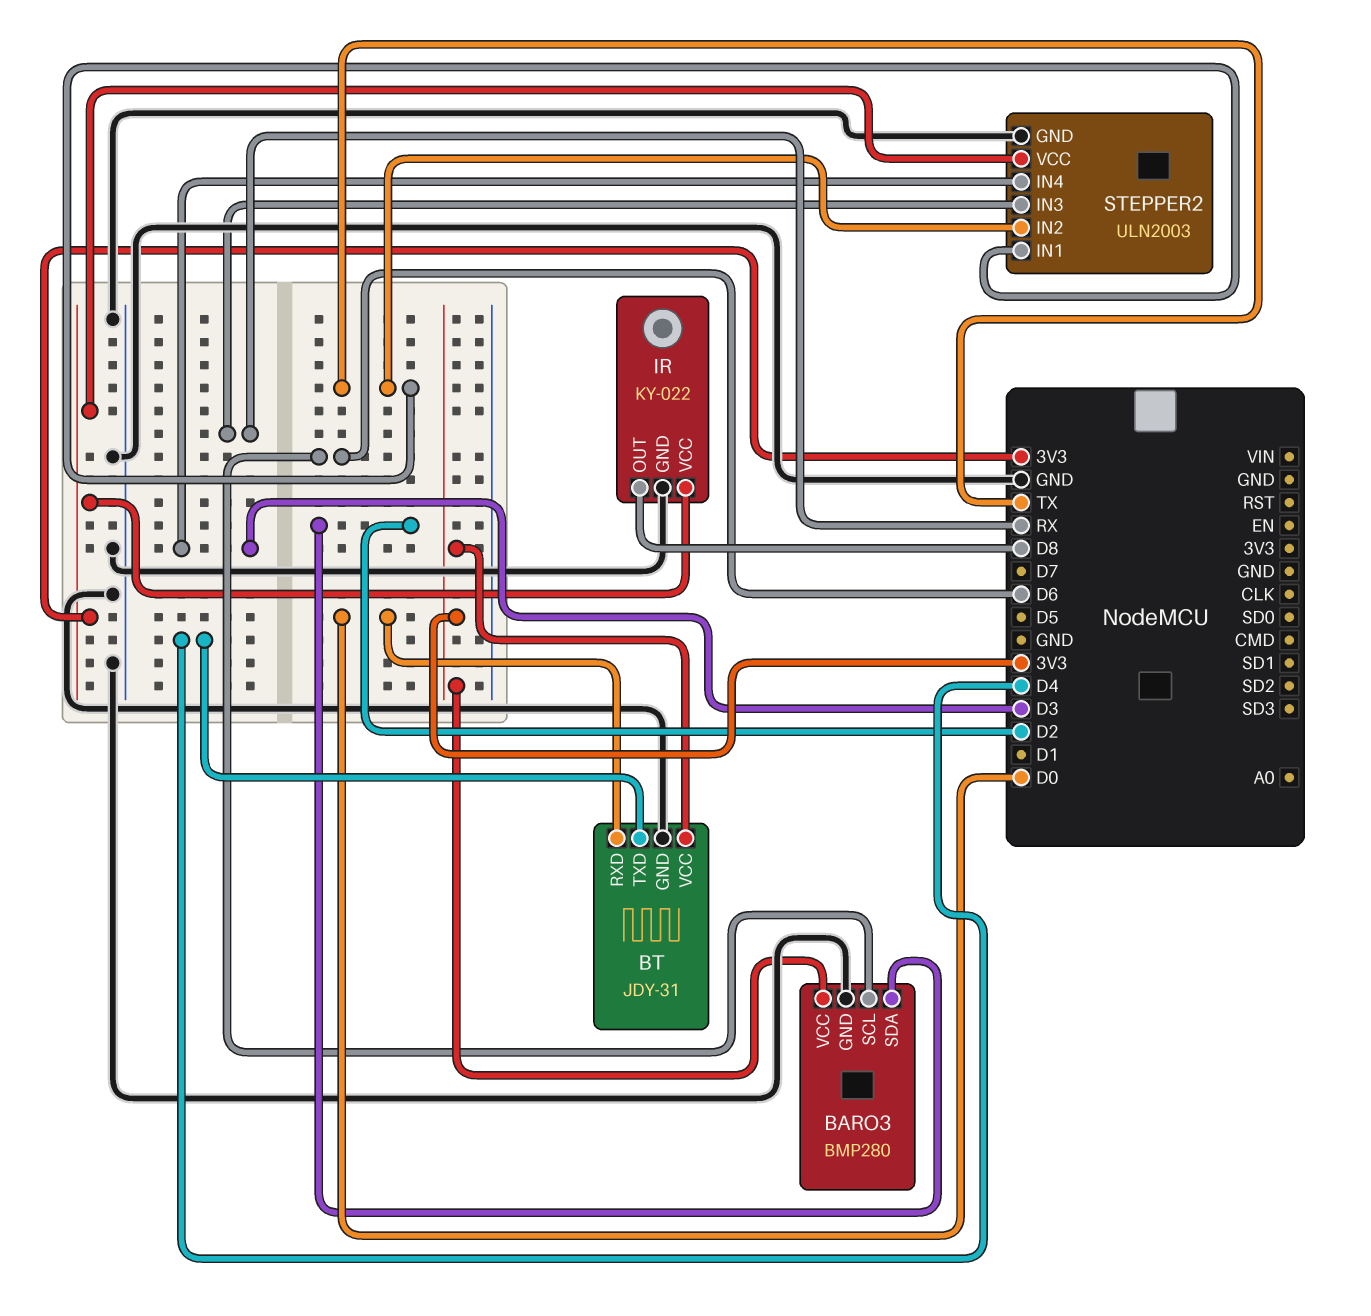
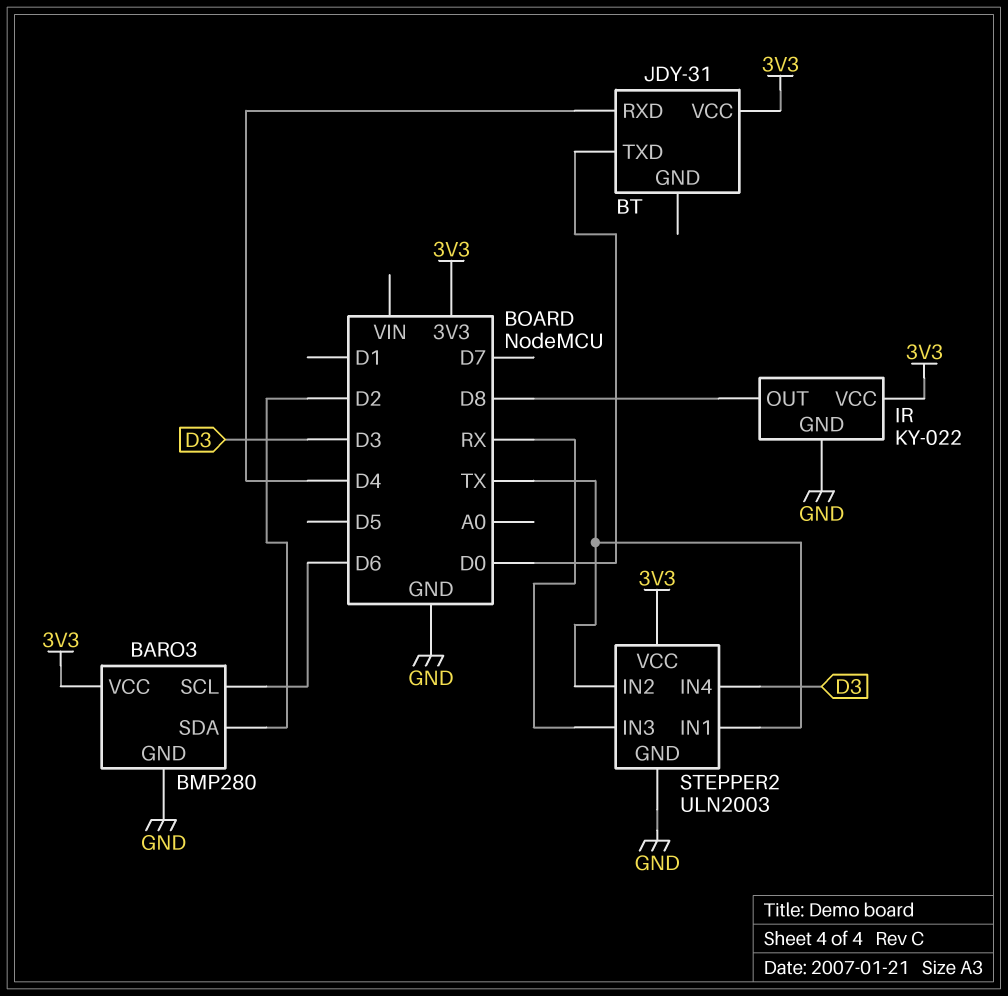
BT pin GND: GND -> none
BT pin RXD: D0 -> D4
BT pin TXD: D4 -> D0

